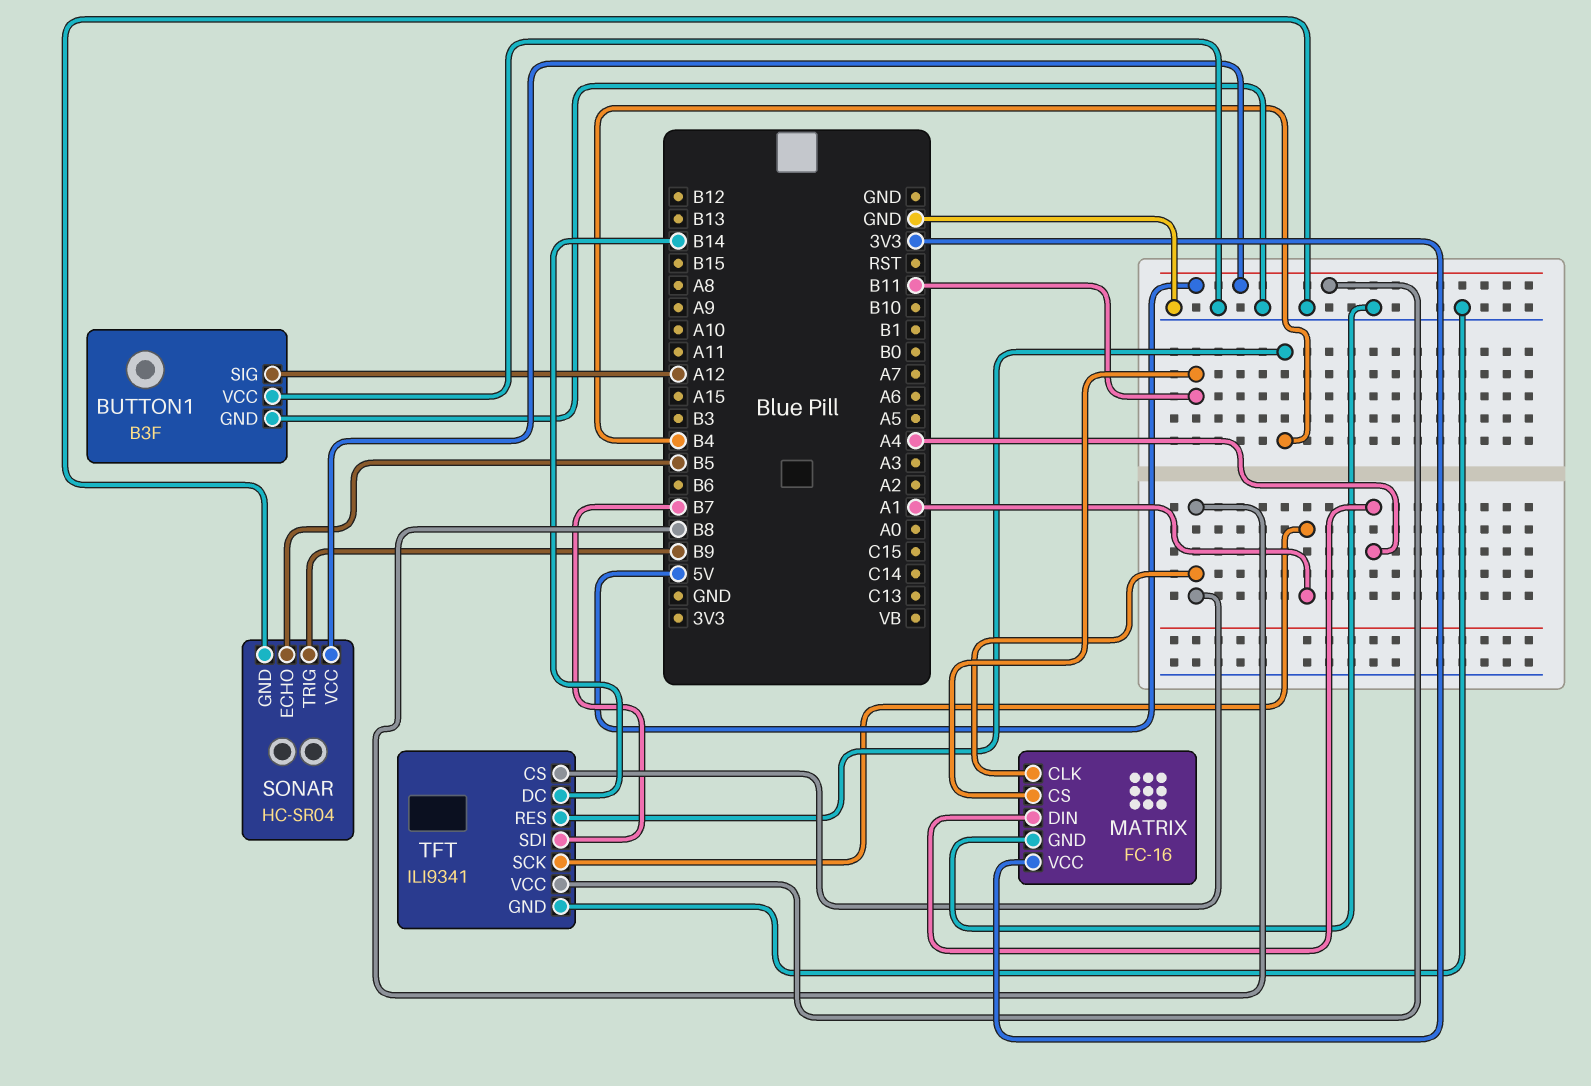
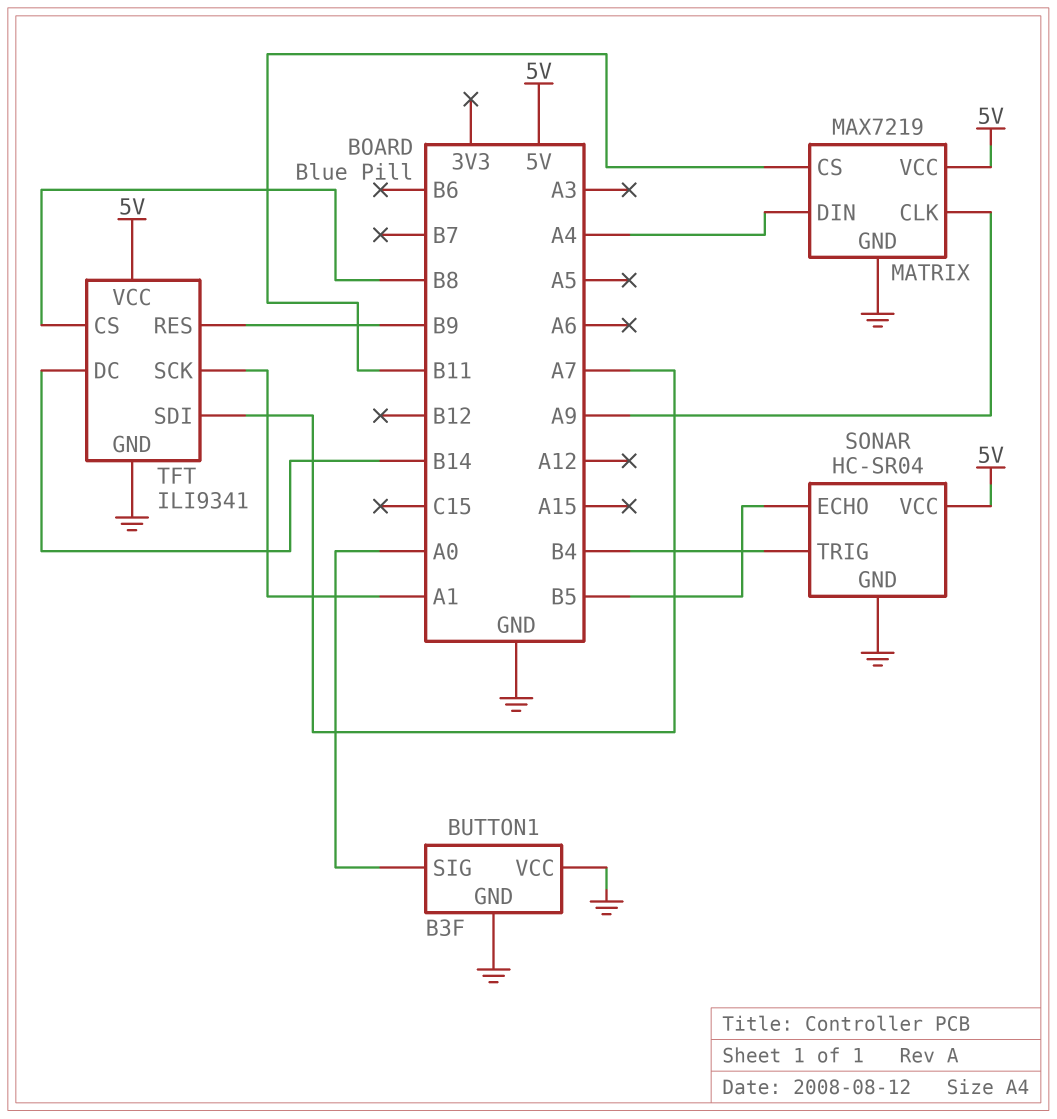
BUTTON1 pin SIG: A12 -> A0
MATRIX: FC-16 -> MAX7219
MATRIX pin CLK: B8 -> A9
MATRIX pin VCC: 3V3 -> 5V
SONAR pin TRIG: B9 -> B4
TFT pin RES: B4 -> B9
TFT pin SDI: B7 -> A7

